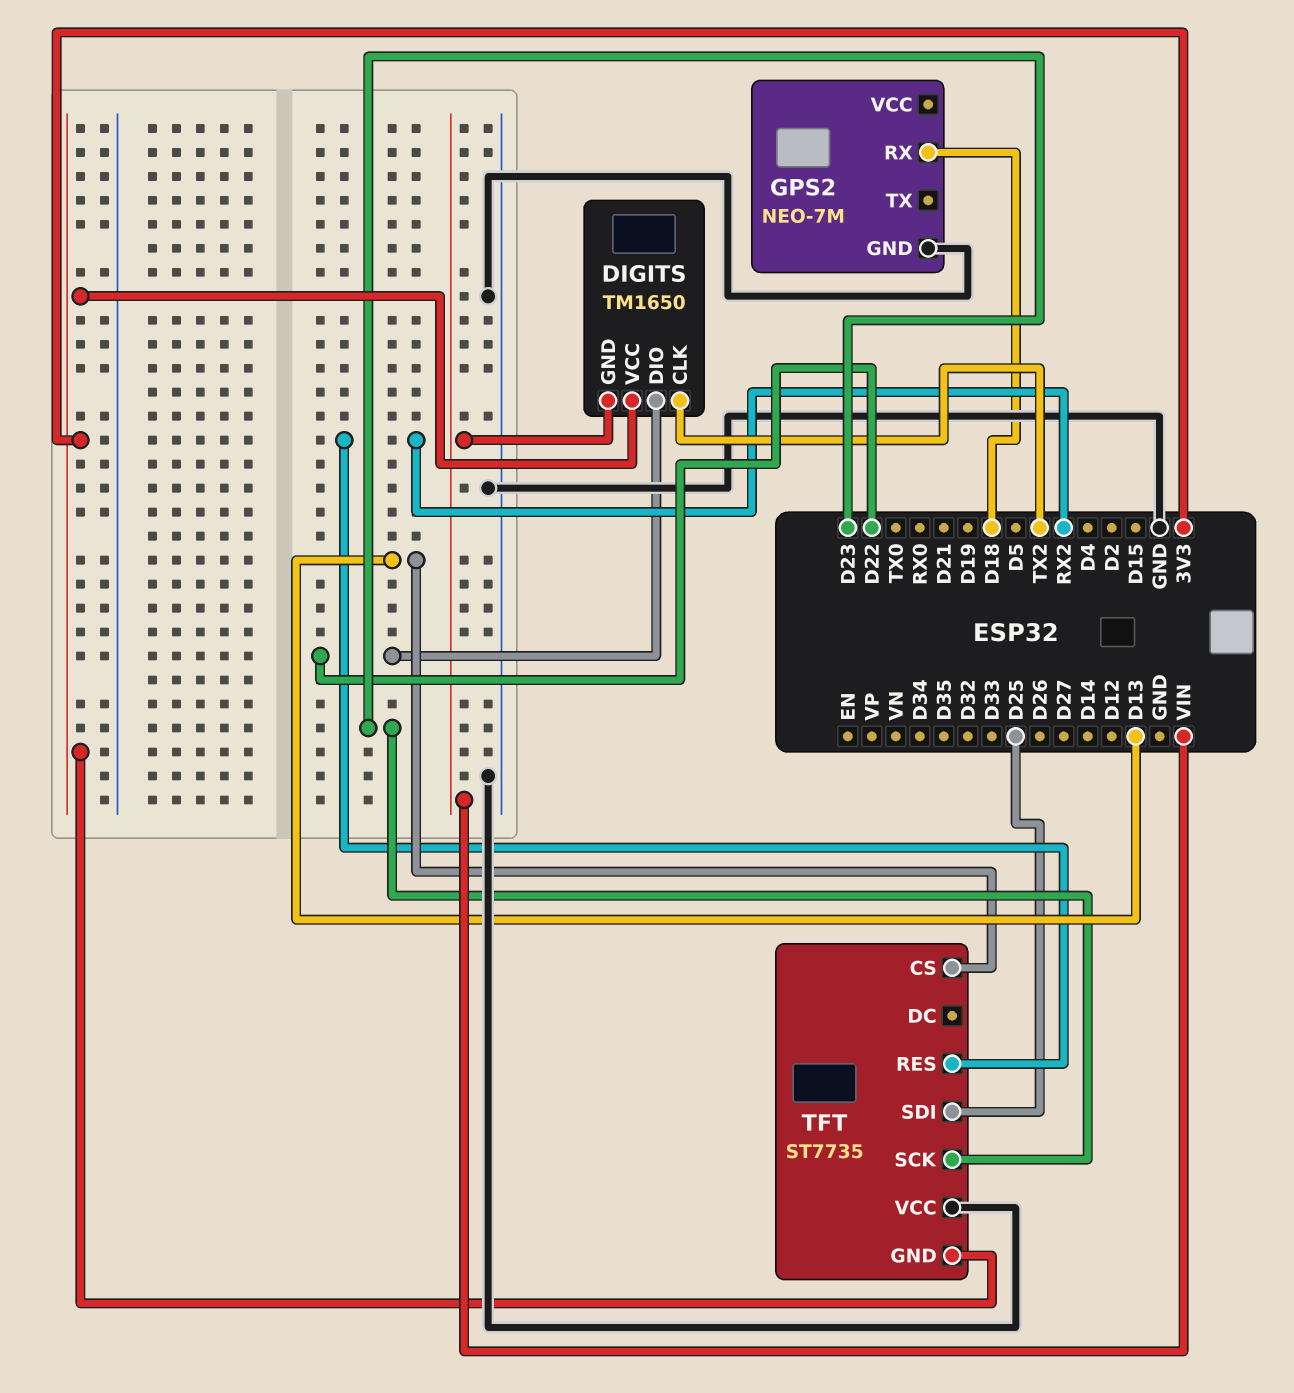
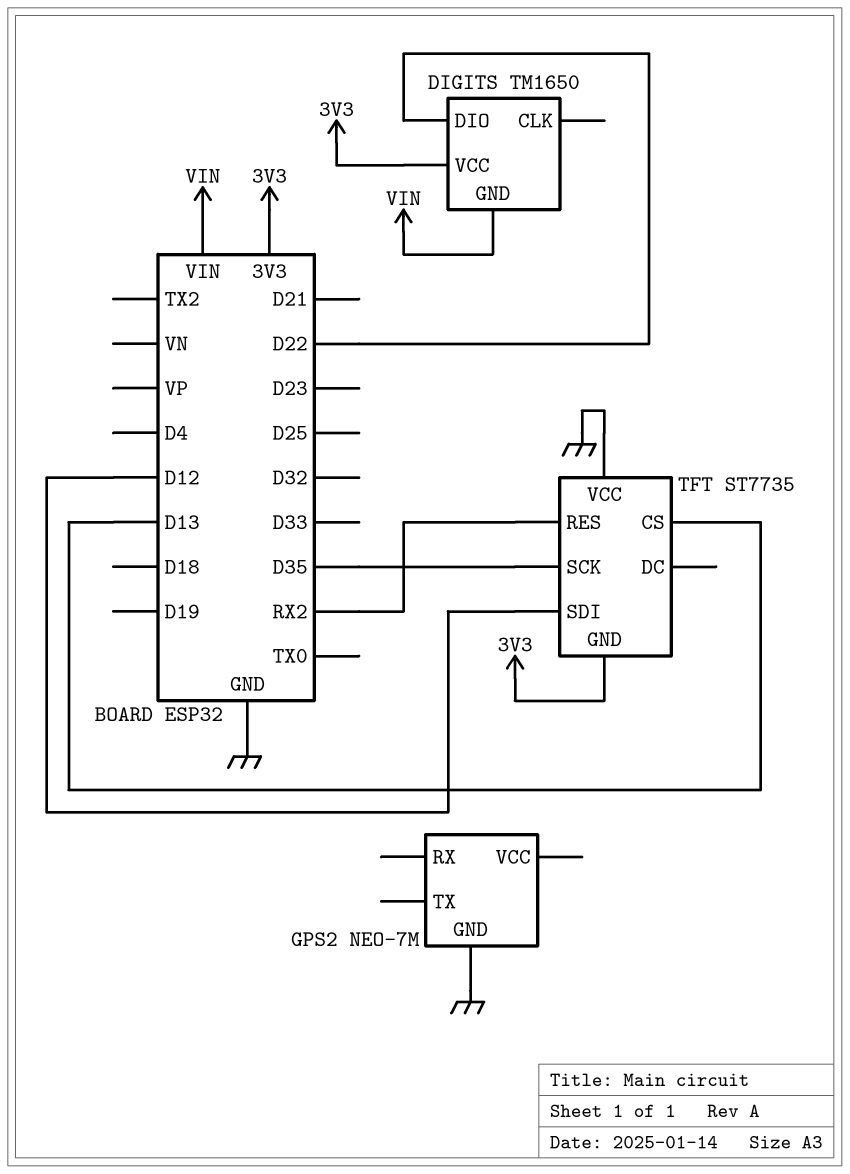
DIGITS pin CLK: TX2 -> none
GPS2 pin RX: D18 -> none
TFT pin SCK: D23 -> D35
TFT pin SDI: D25 -> D12

